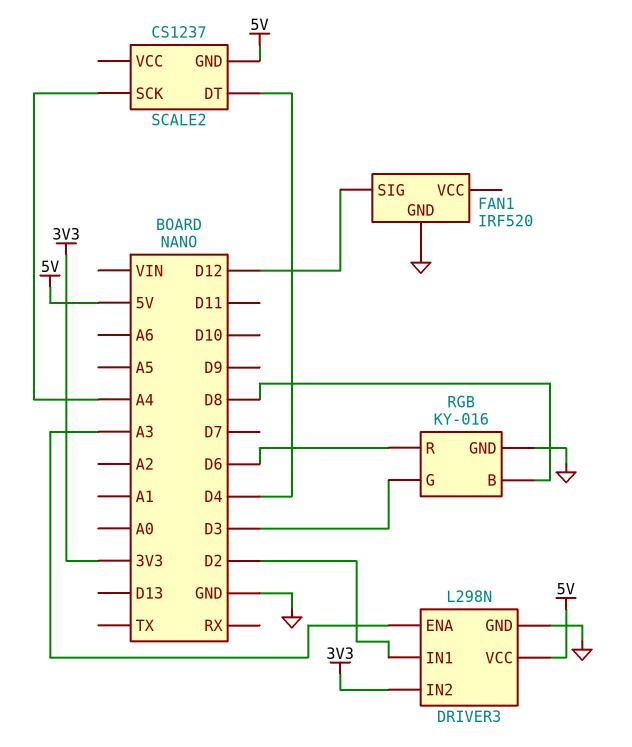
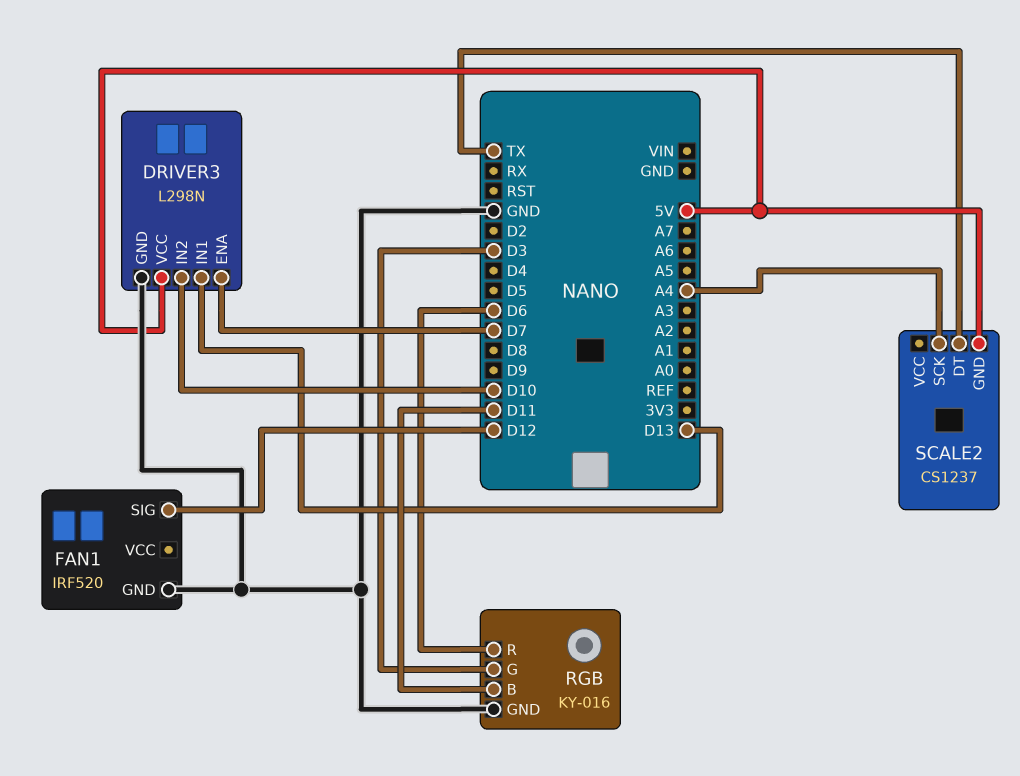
DRIVER3 pin ENA: A3 -> D7
DRIVER3 pin IN1: D2 -> D13
DRIVER3 pin IN2: 3V3 -> D10
RGB pin B: D8 -> D11
SCALE2 pin DT: D4 -> TX

